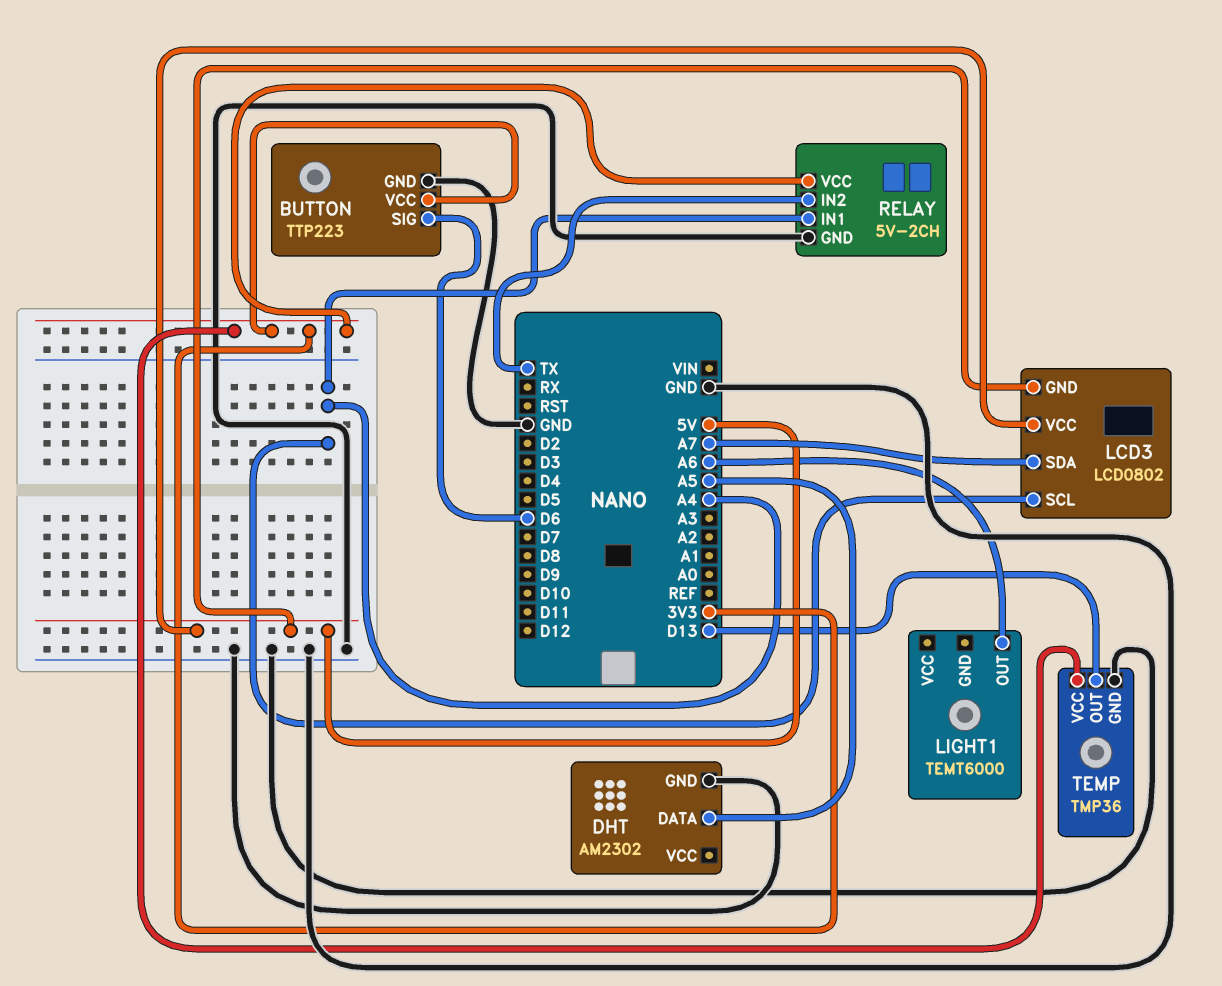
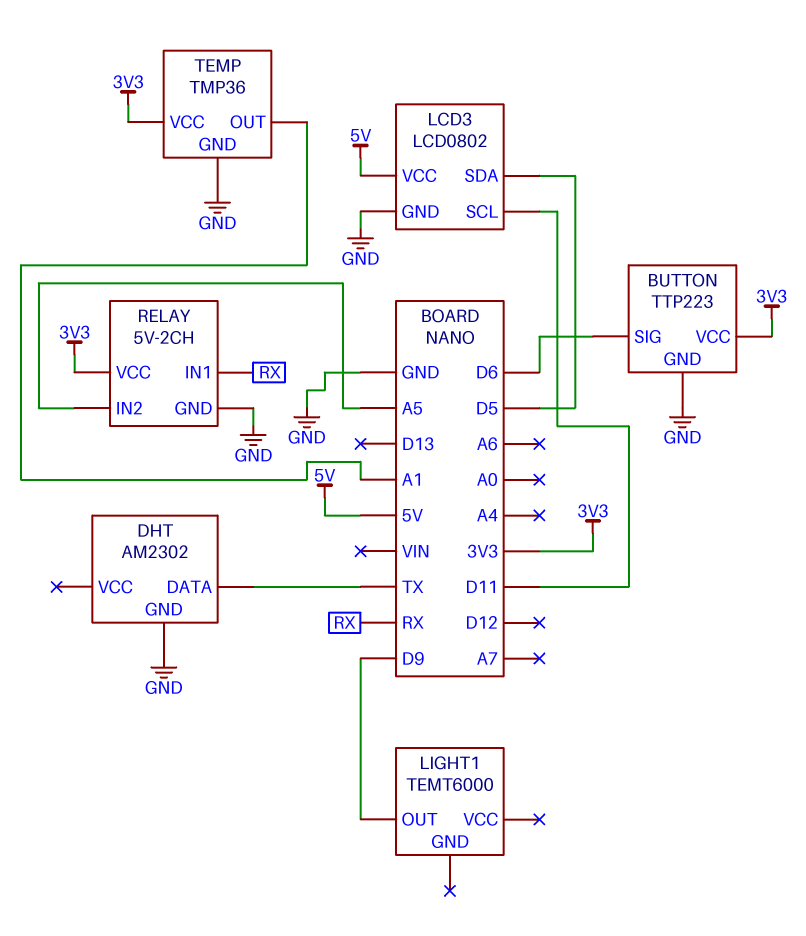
DHT pin DATA: A5 -> TX
LCD3 pin GND: 5V -> GND
LCD3 pin SCL: A4 -> D11
LCD3 pin SDA: A7 -> D5
LIGHT1 pin OUT: A6 -> D9
RELAY pin IN1: A4 -> RX
RELAY pin IN2: TX -> A5
TEMP pin OUT: D13 -> A1

